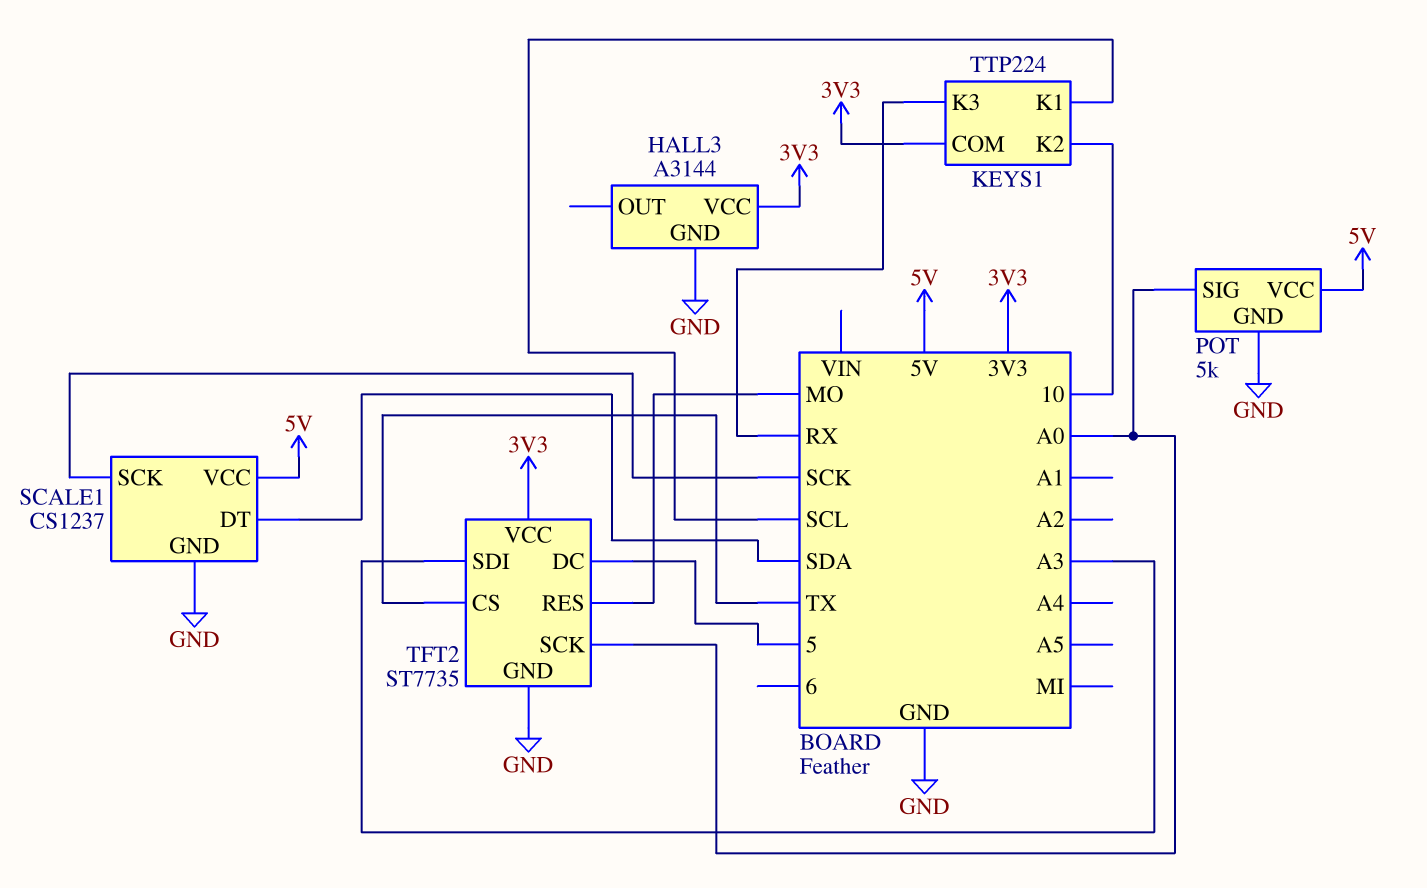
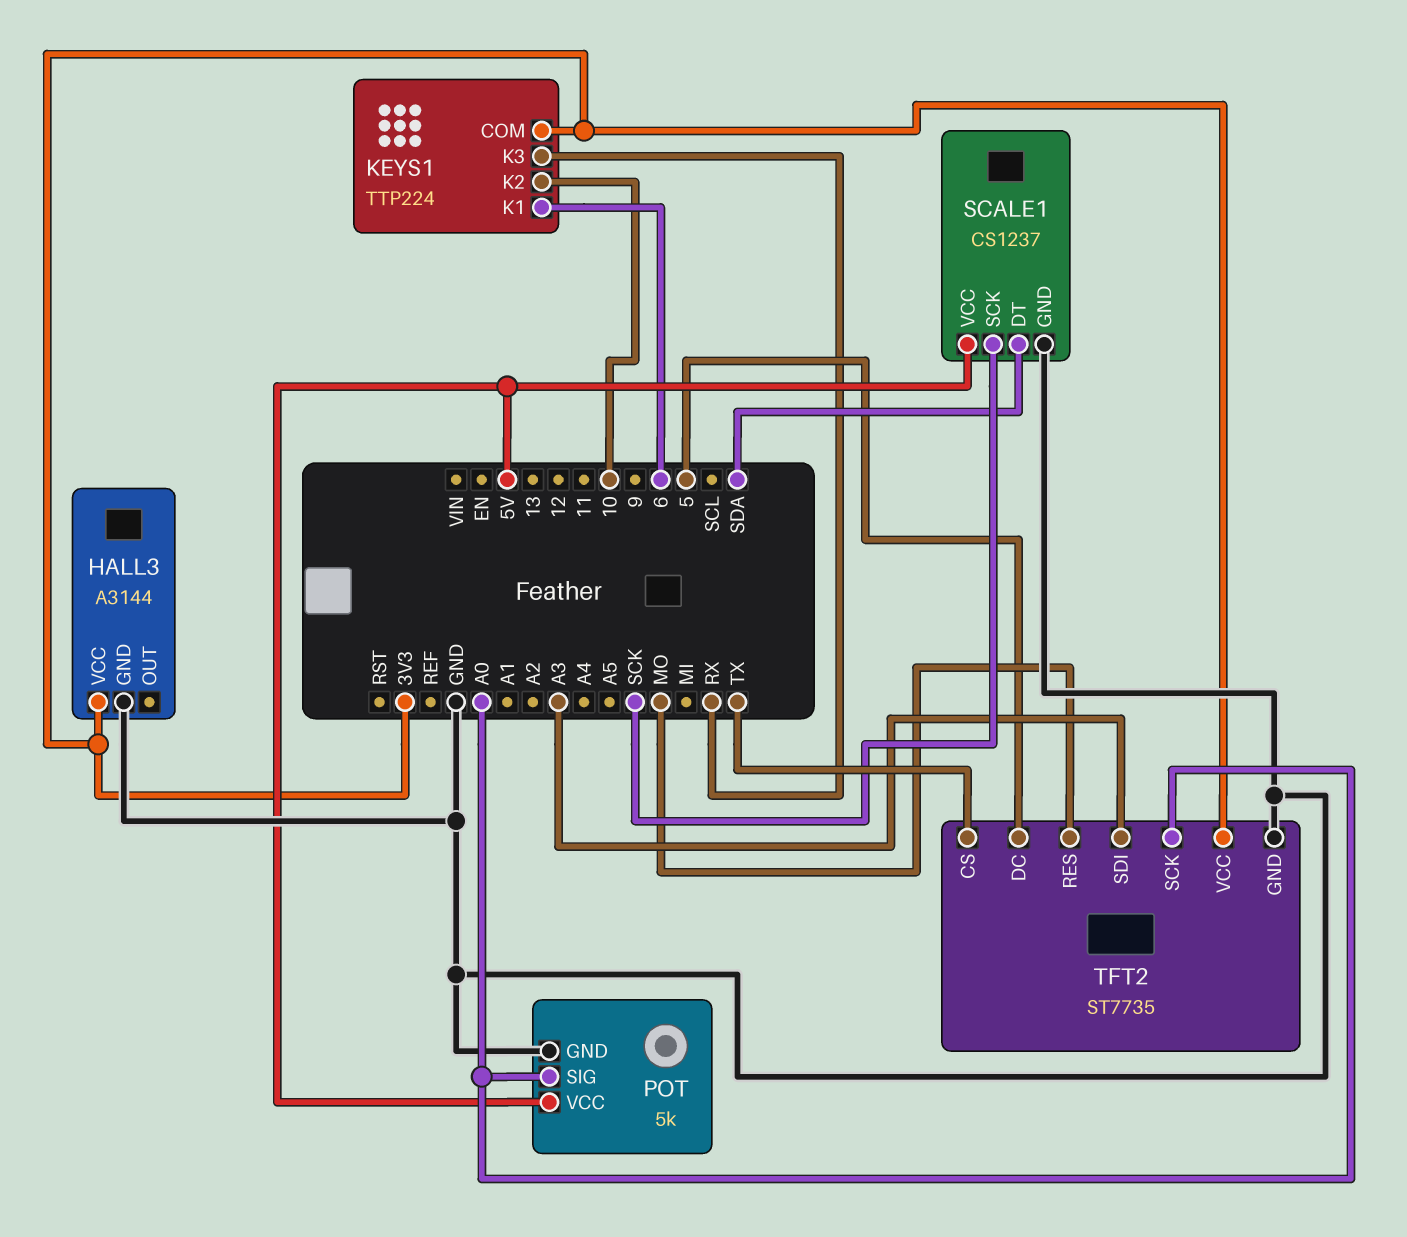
KEYS1 pin K1: SCL -> 6

